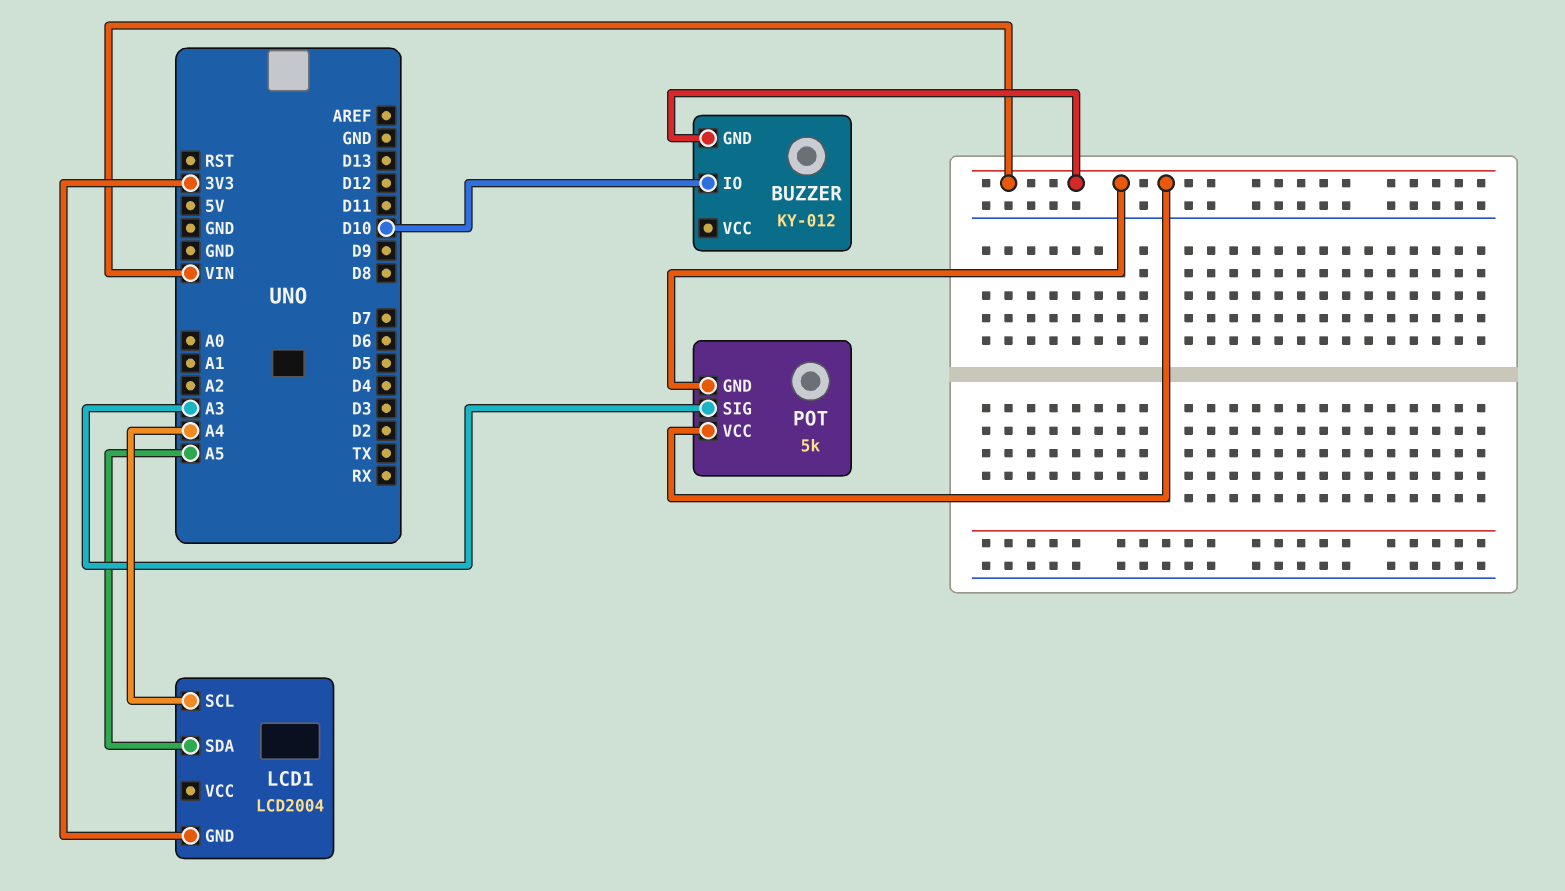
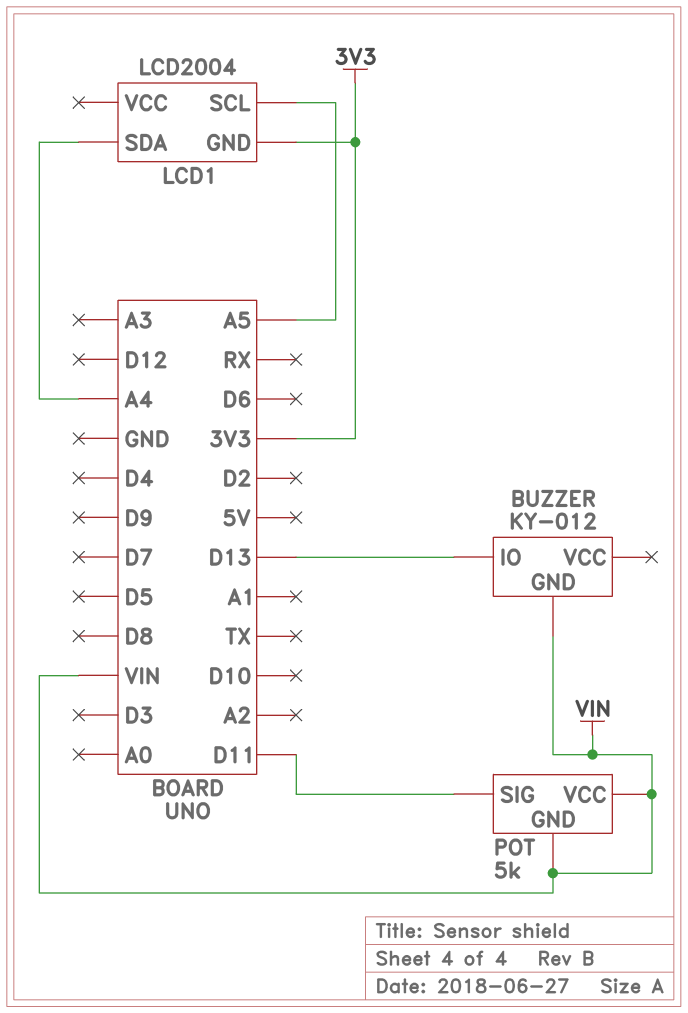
BUZZER pin IO: D10 -> D13
LCD1 pin SCL: A4 -> A5
LCD1 pin SDA: A5 -> A4
POT pin SIG: A3 -> D11

